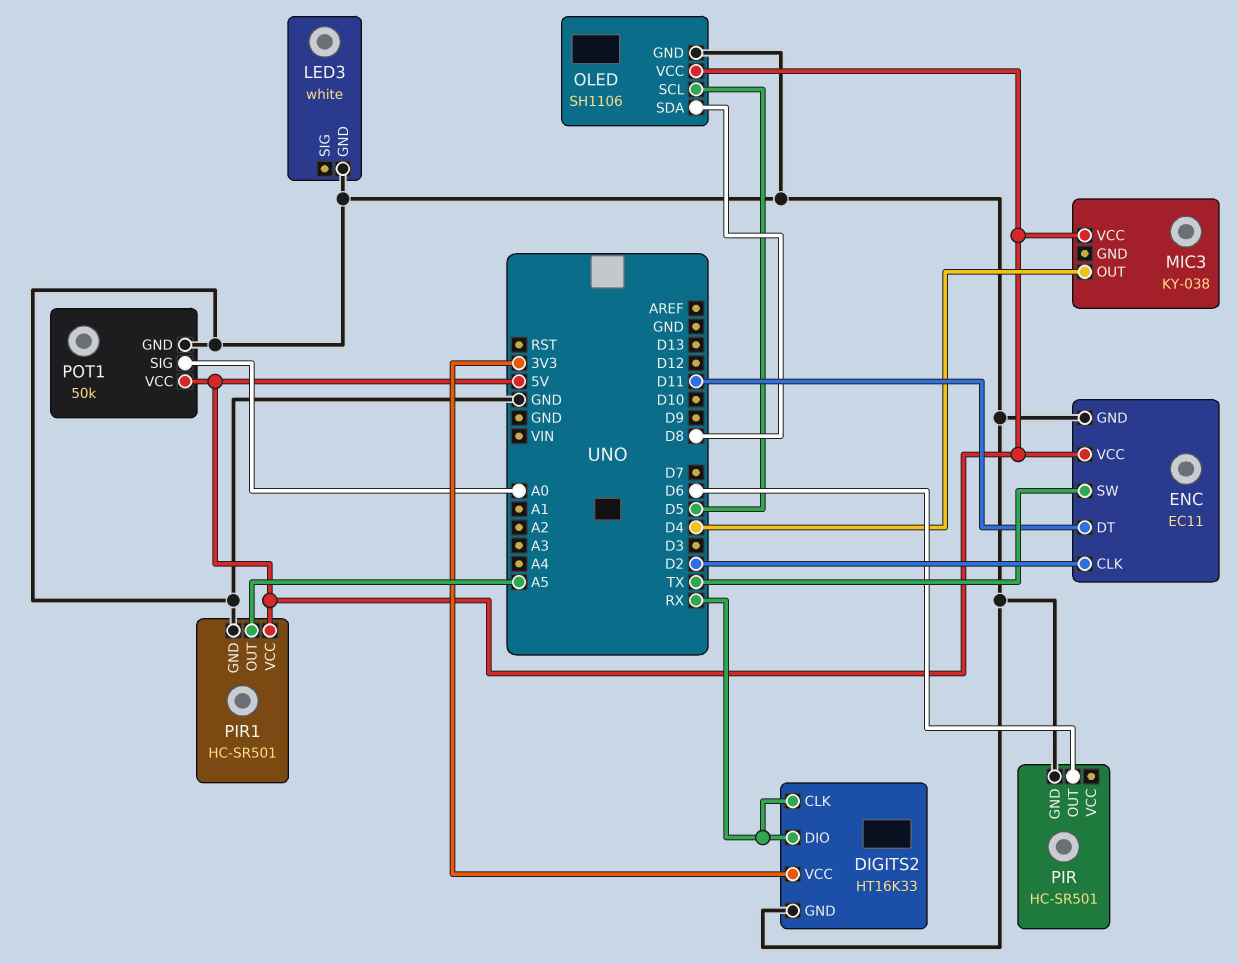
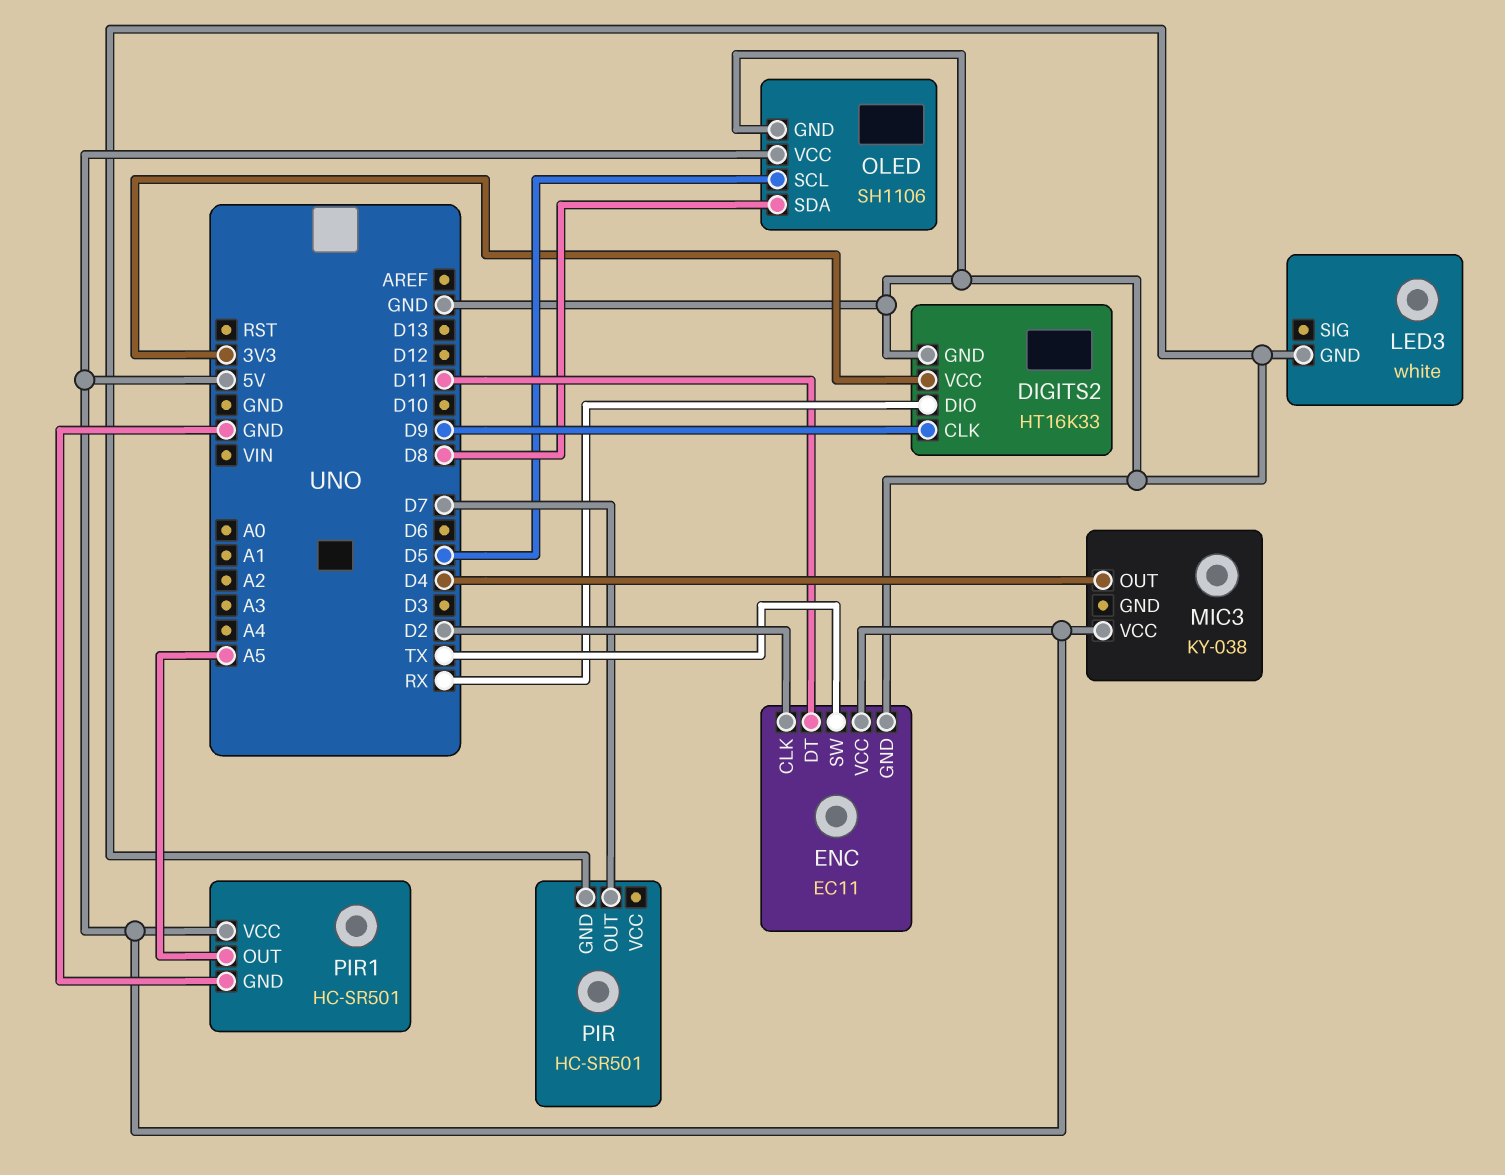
DIGITS2 pin CLK: RX -> D9
PIR pin OUT: D6 -> D7
POT1: 50k -> none
POT1 pin GND: GND -> none
POT1 pin SIG: A0 -> none
POT1 pin VCC: 5V -> none

